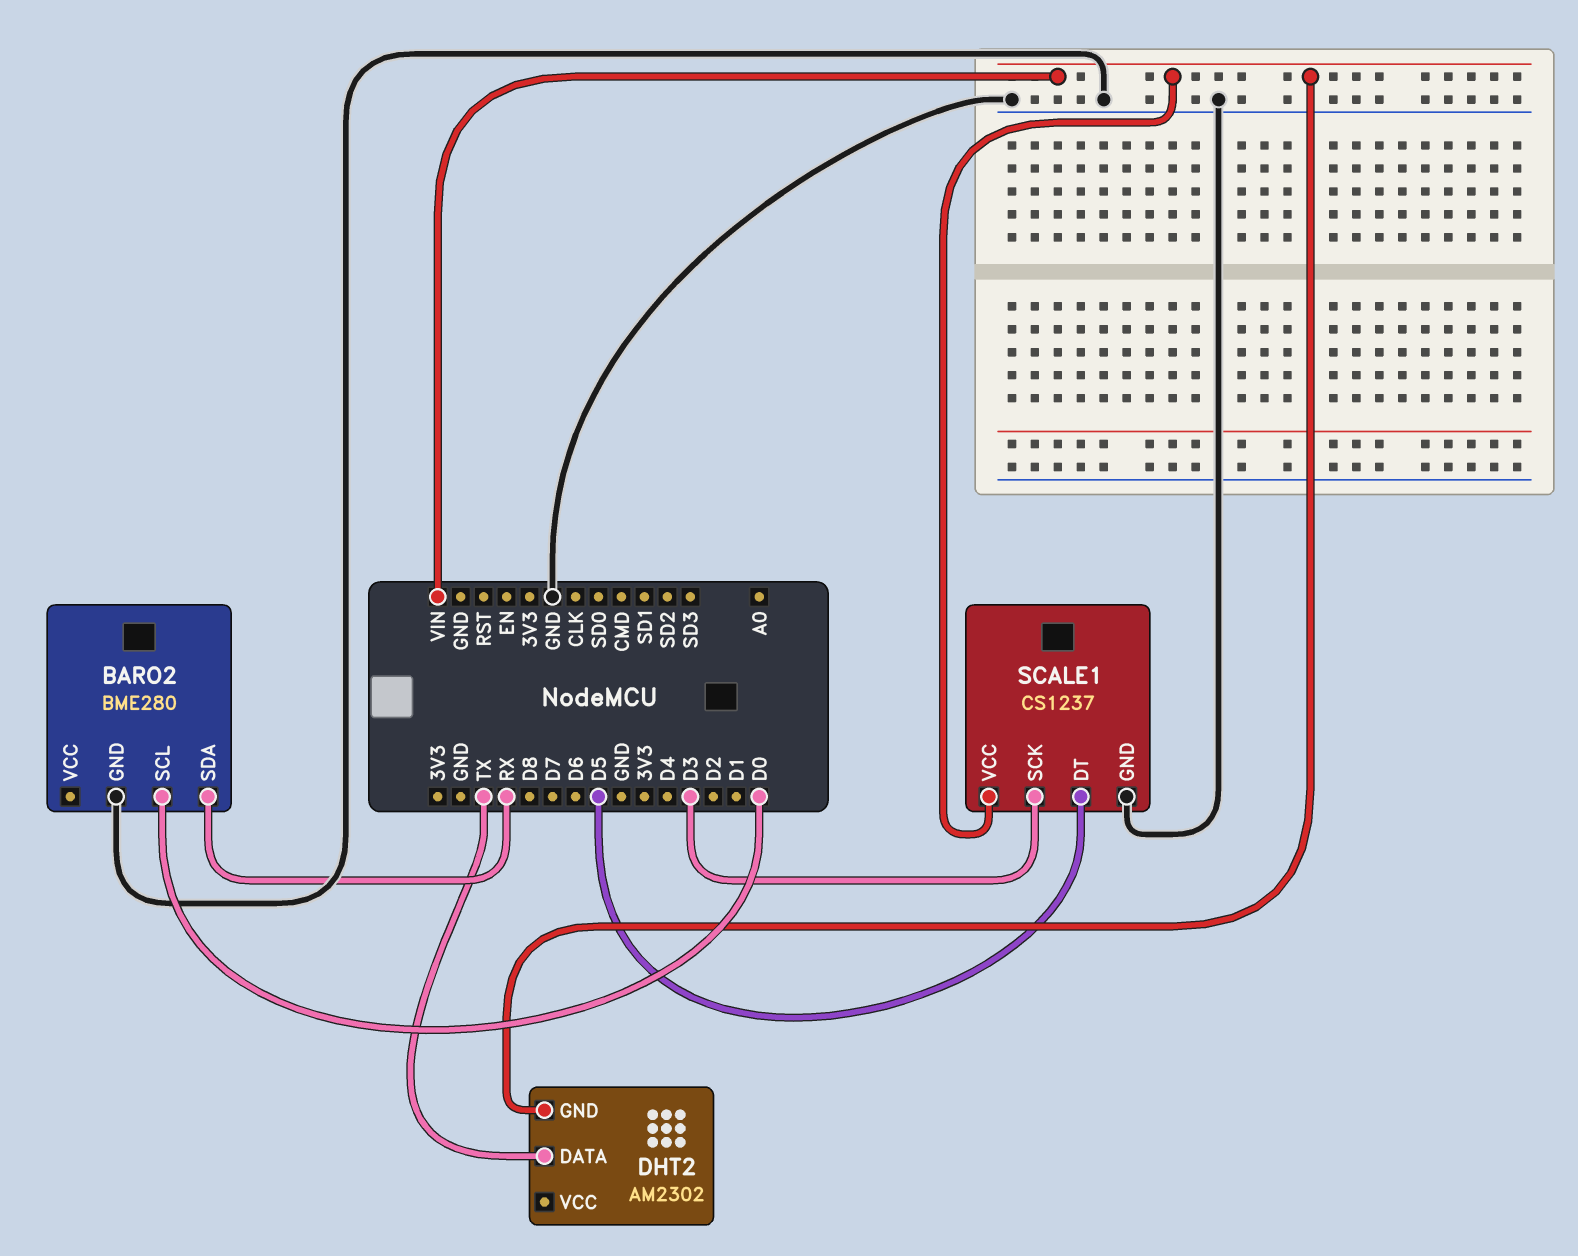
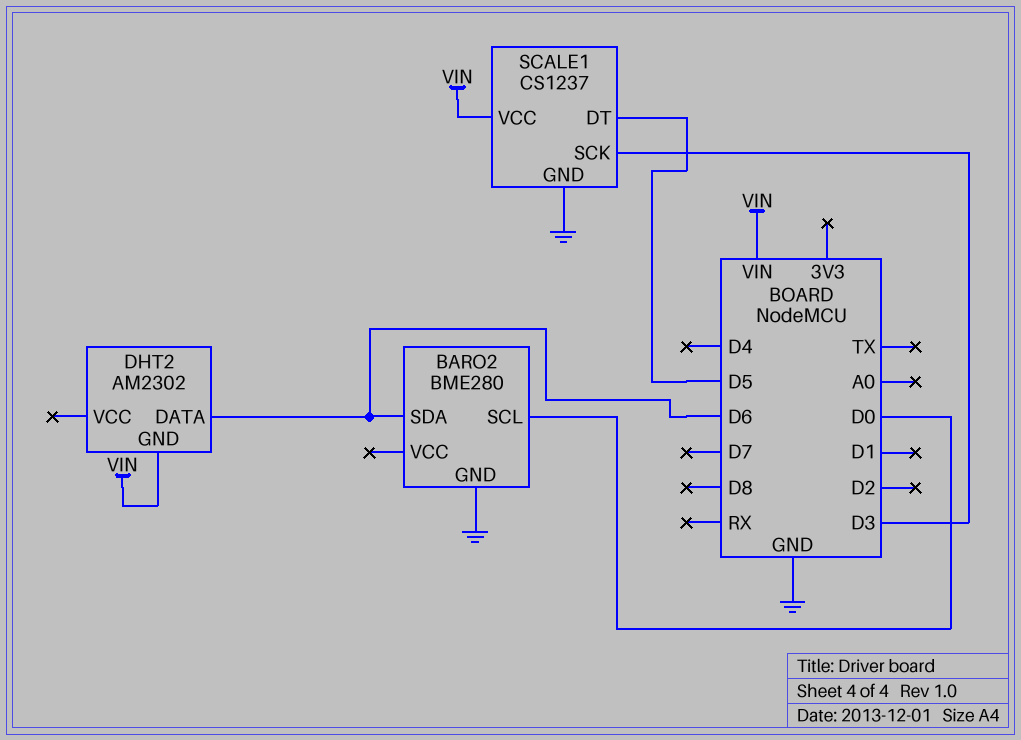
BARO2 pin SDA: RX -> D6
DHT2 pin DATA: TX -> D6

